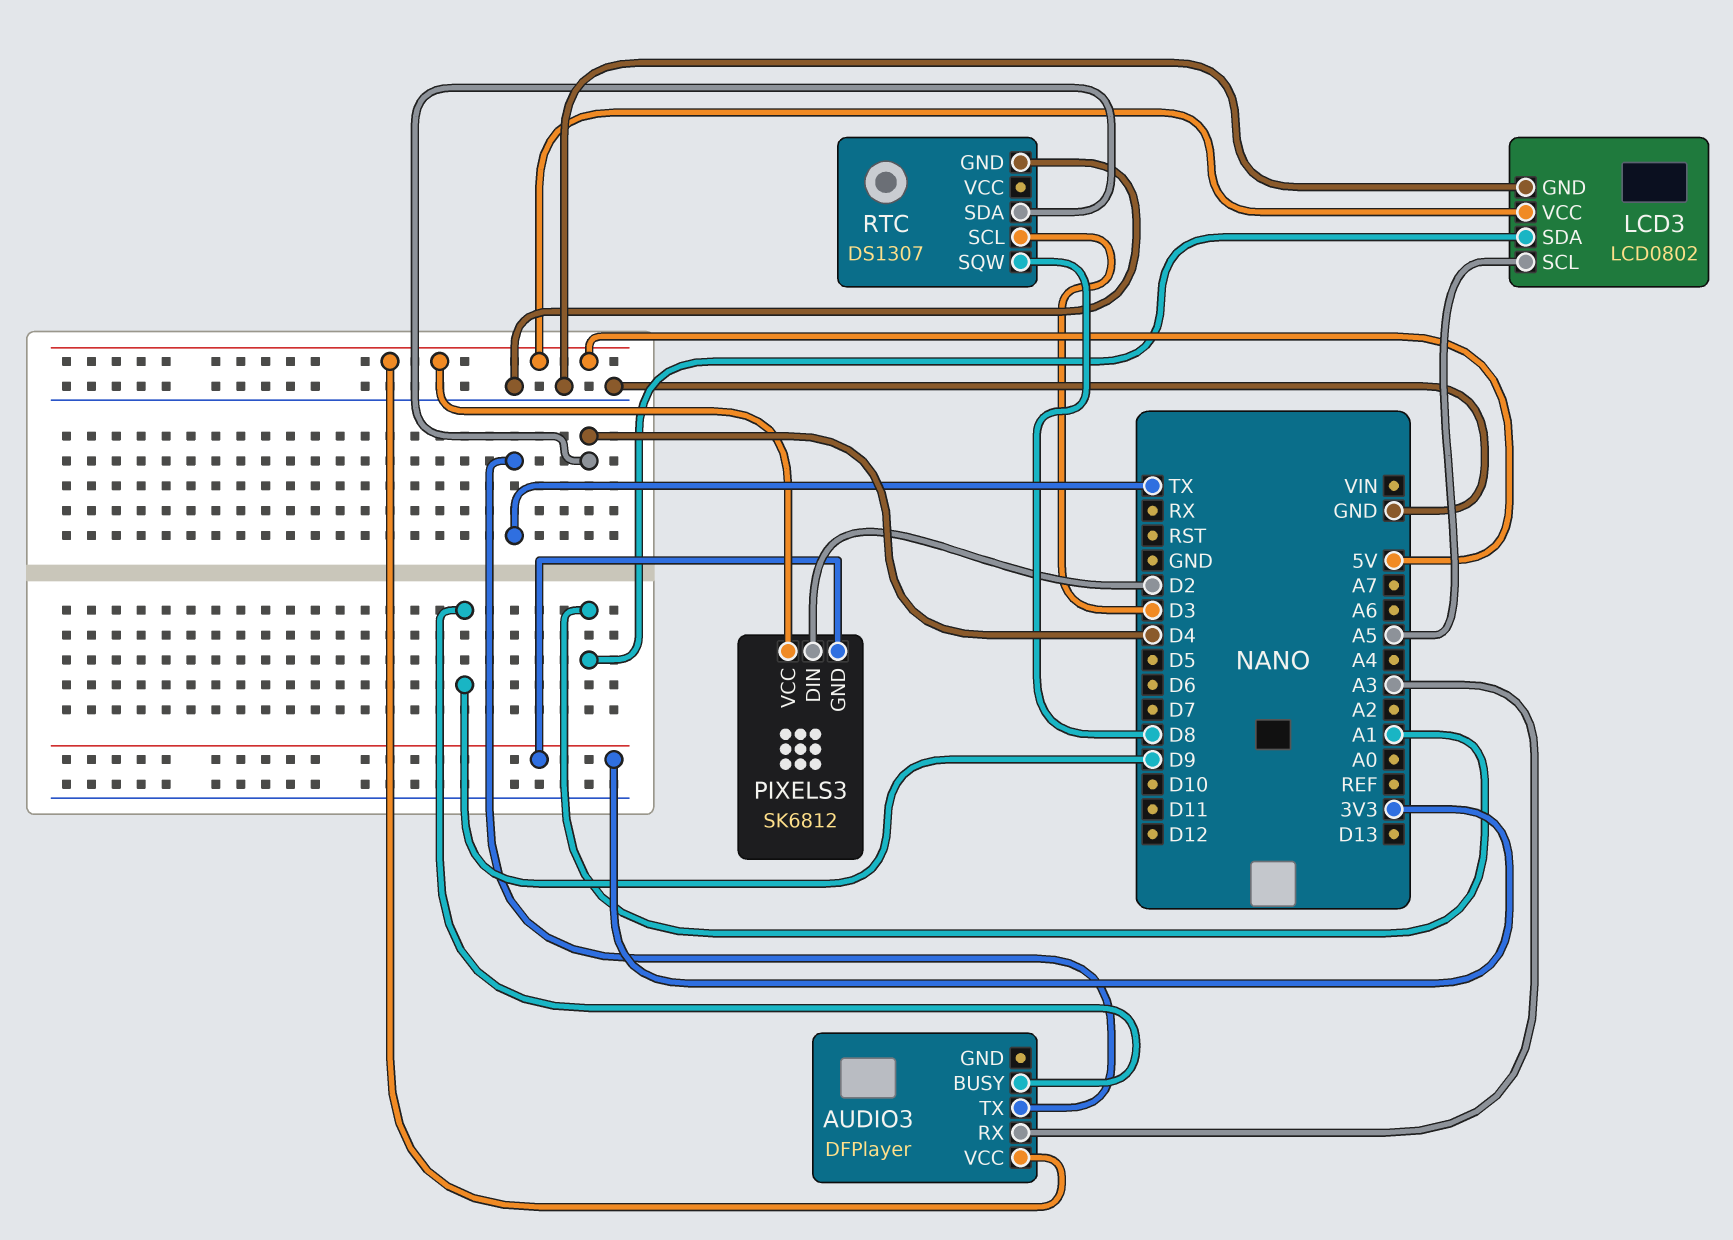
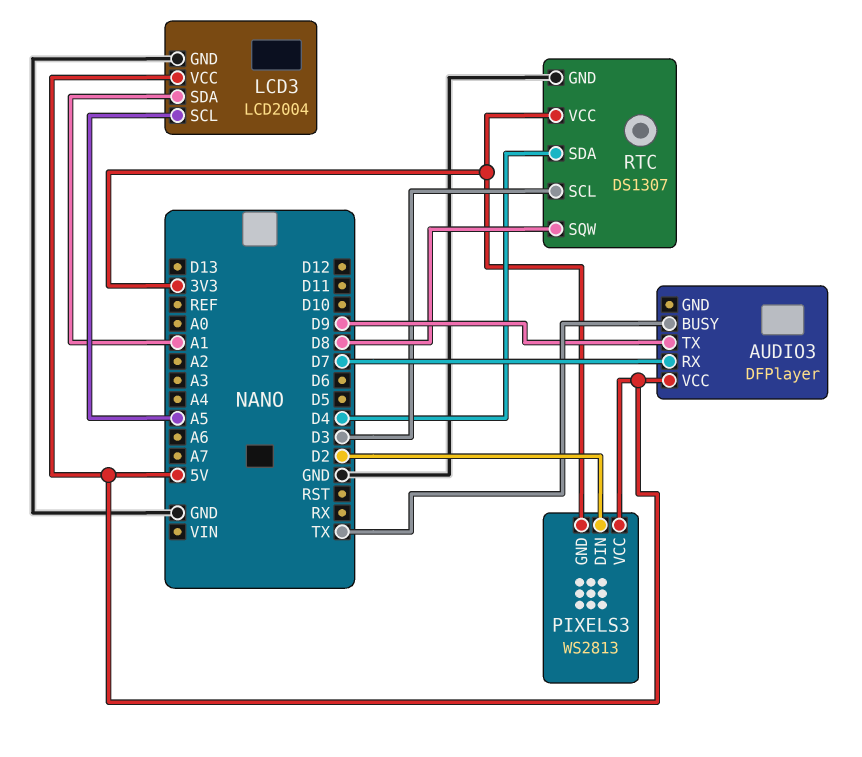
AUDIO3 pin BUSY: D9 -> TX
AUDIO3 pin RX: A3 -> D7
AUDIO3 pin TX: TX -> D9
LCD3: LCD0802 -> LCD2004
PIXELS3: SK6812 -> WS2813
RTC pin VCC: none -> 3V3

